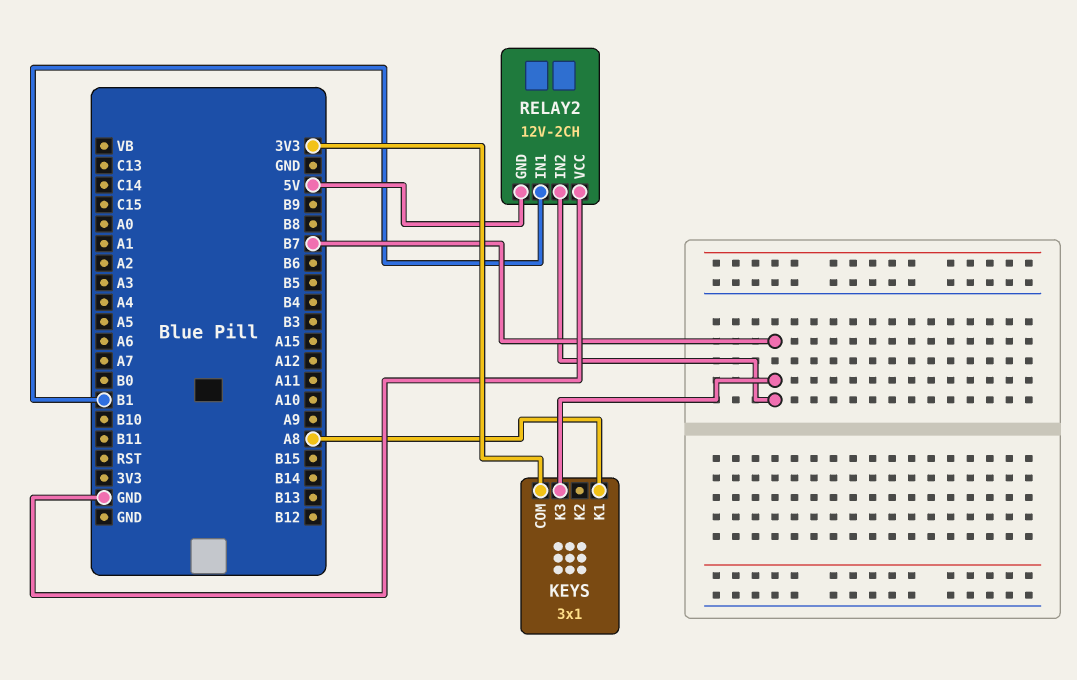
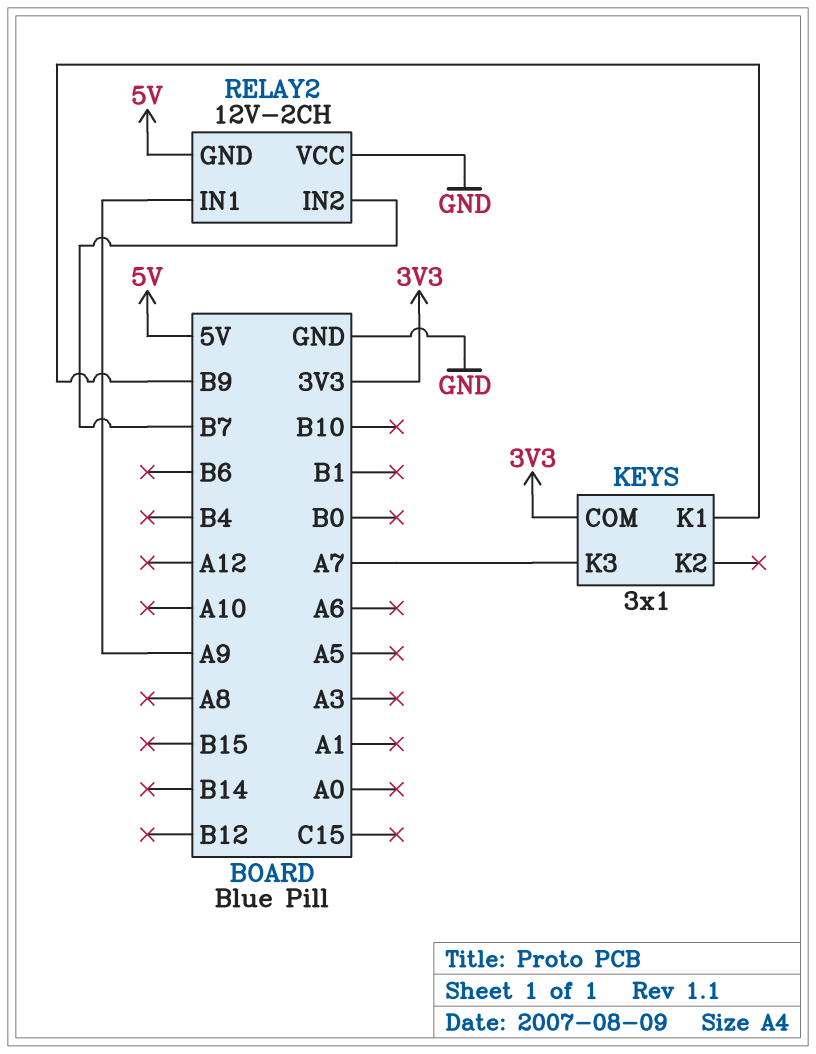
KEYS pin K1: A8 -> B9
KEYS pin K3: B7 -> A7
RELAY2 pin IN1: B1 -> A9

